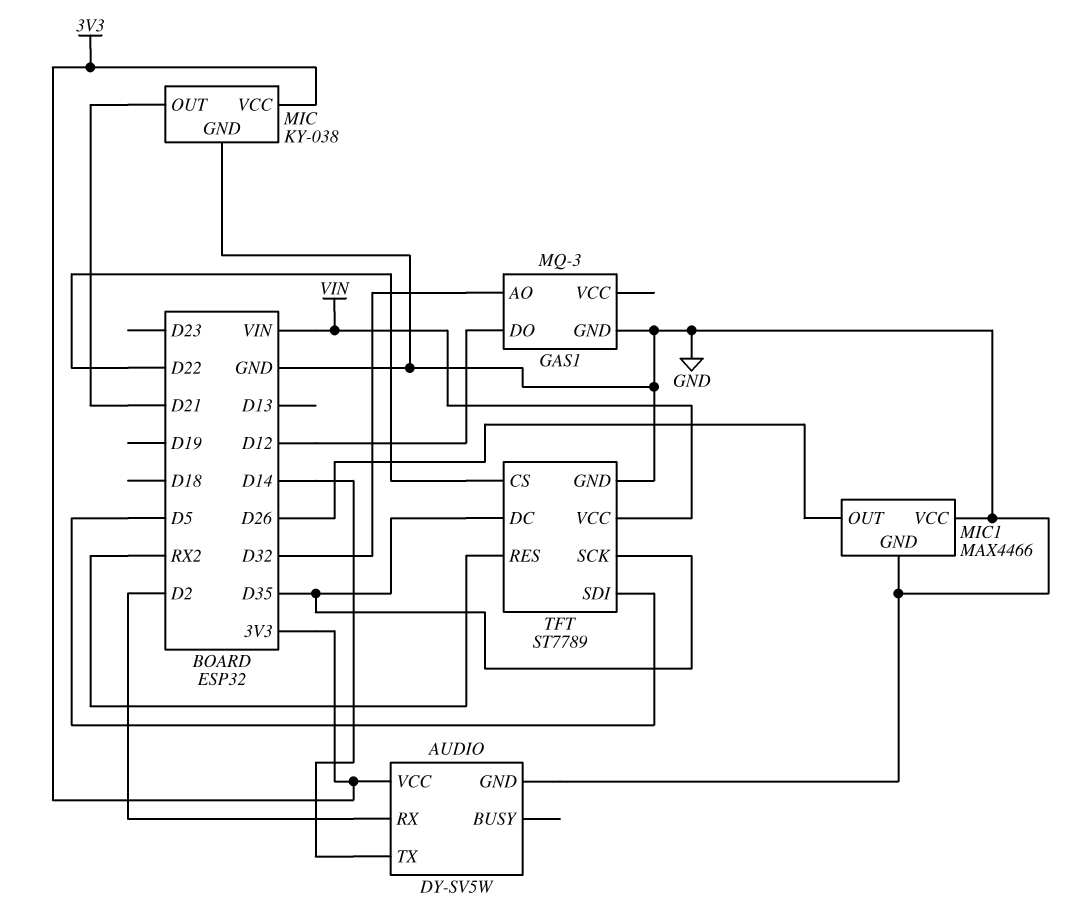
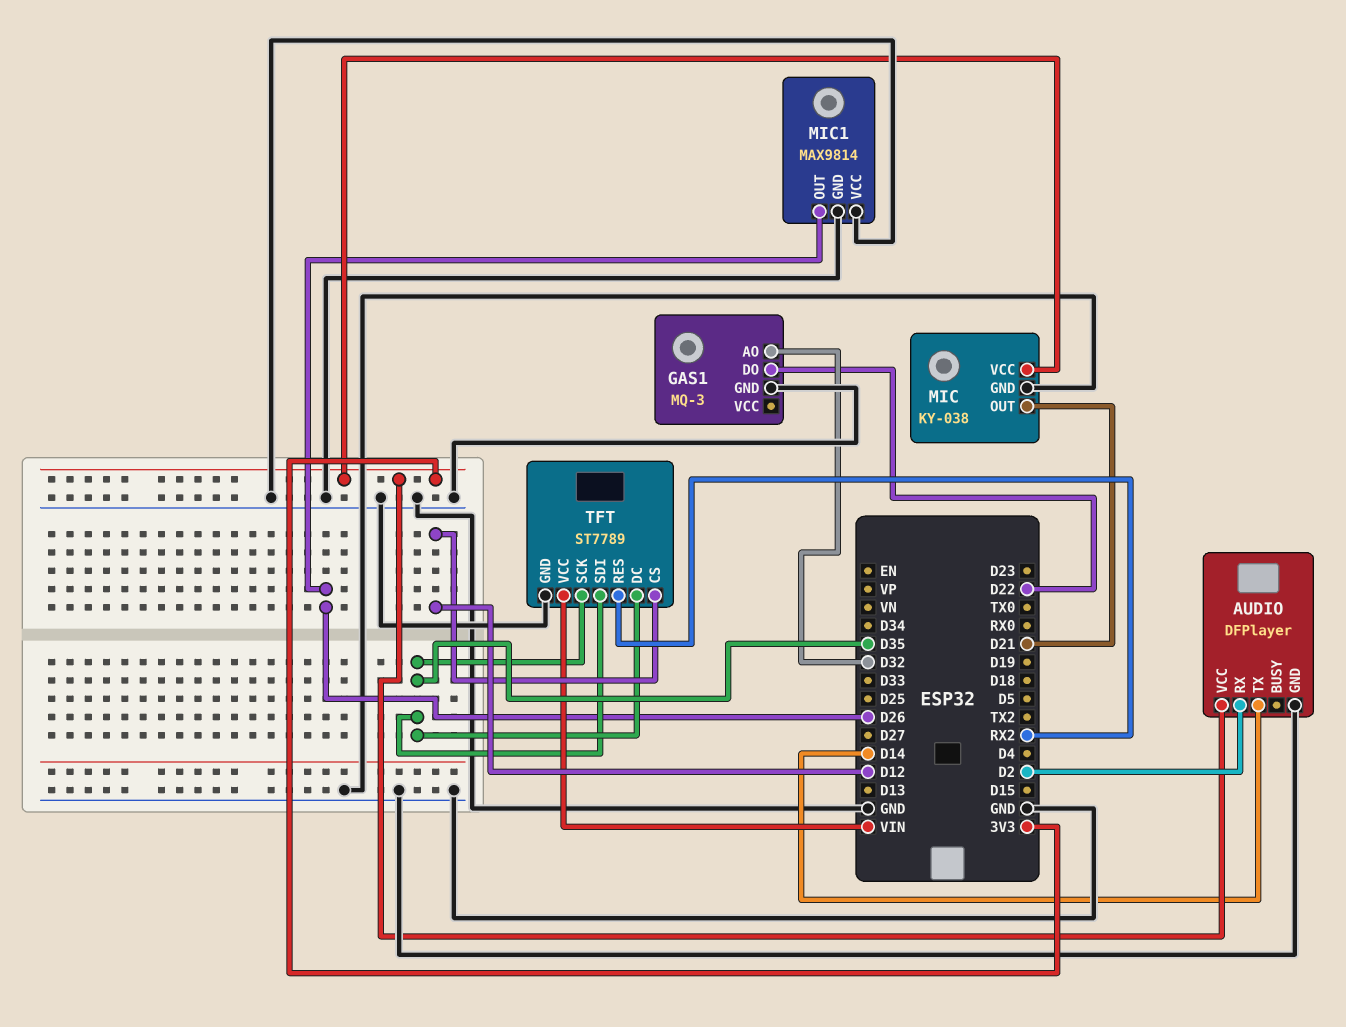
AUDIO: DY-SV5W -> DFPlayer
GAS1 pin DO: D12 -> D22
MIC1: MAX4466 -> MAX9814
TFT pin CS: D22 -> D12
TFT pin SDI: D5 -> D35

